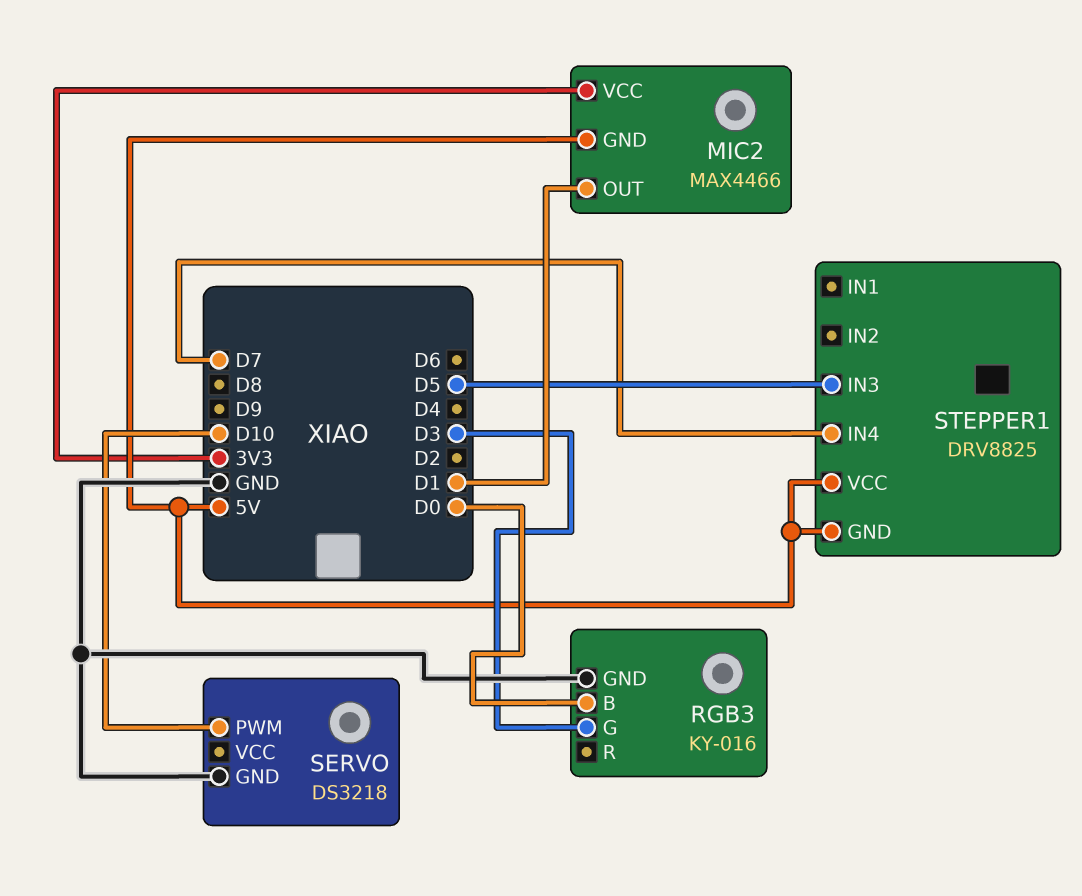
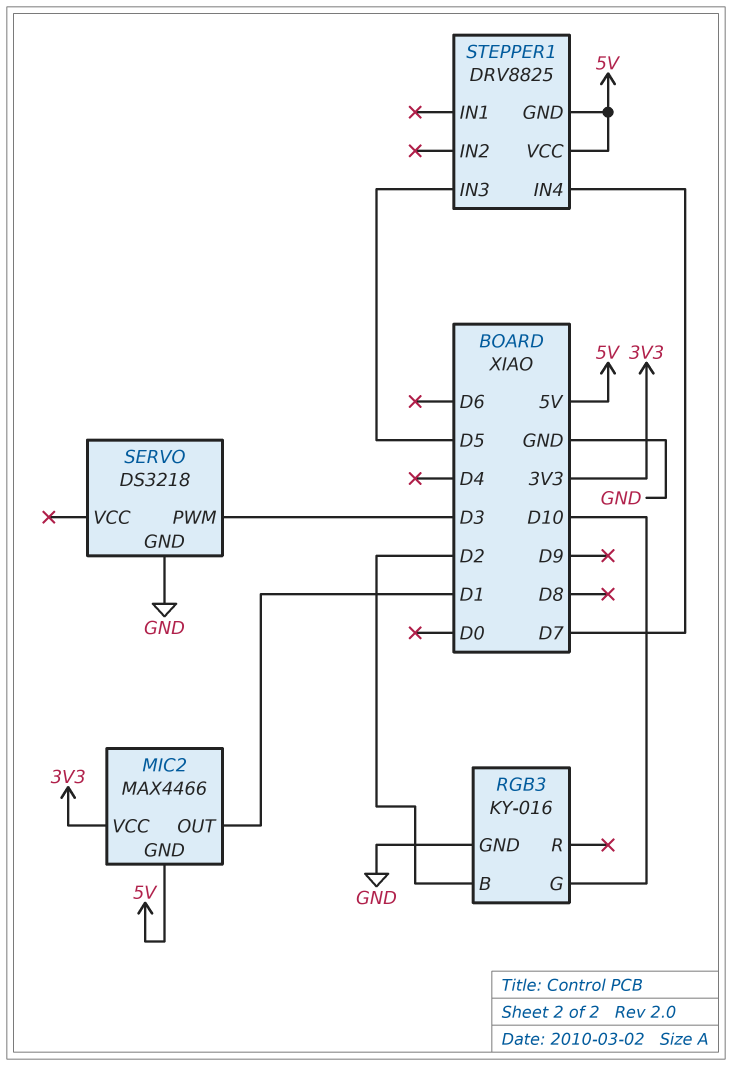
RGB3 pin B: D0 -> D2
RGB3 pin G: D3 -> D10
SERVO pin PWM: D10 -> D3

